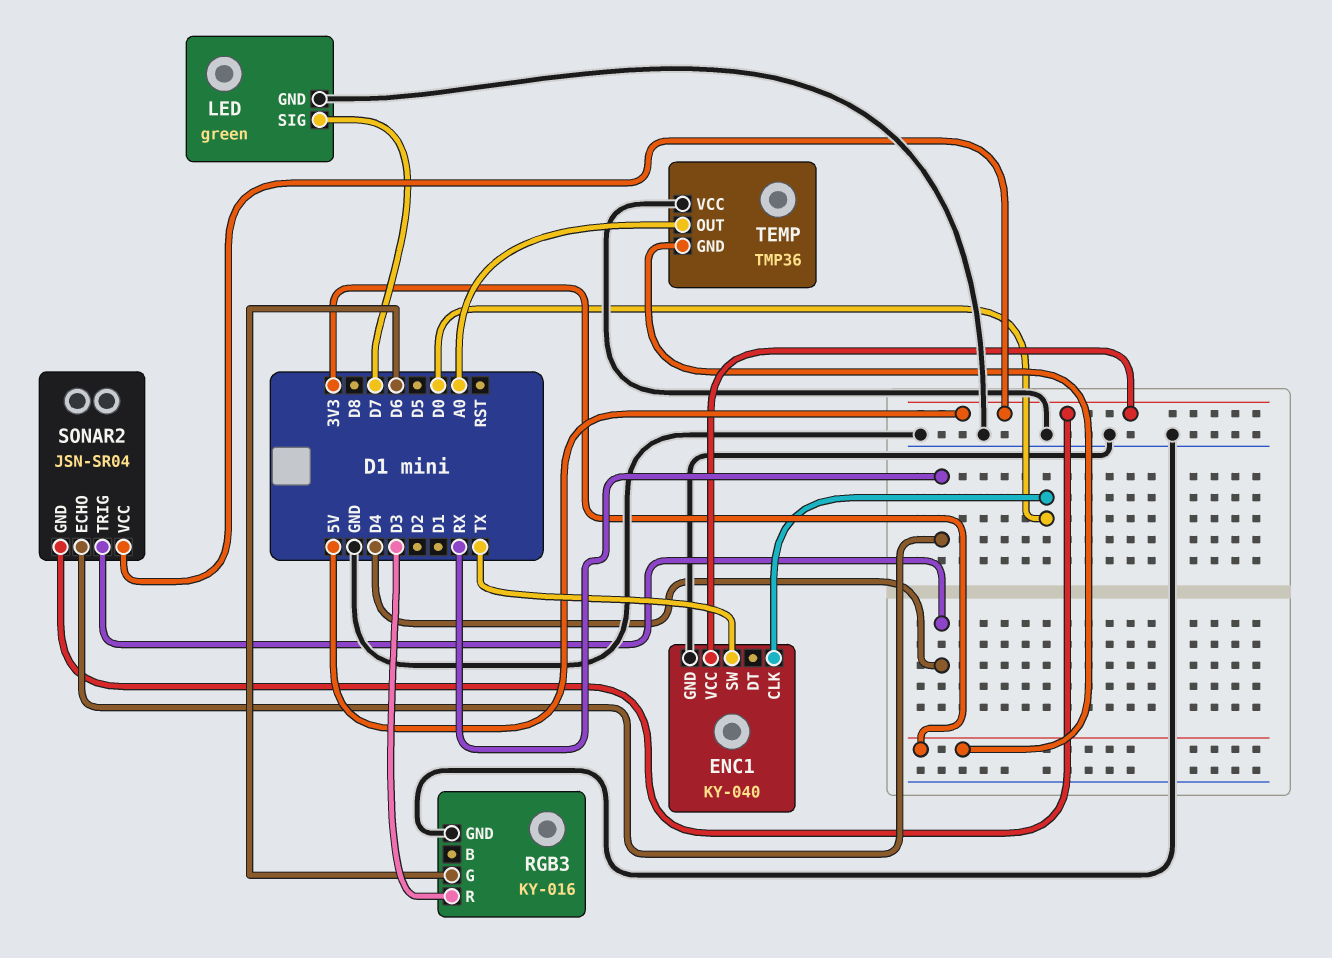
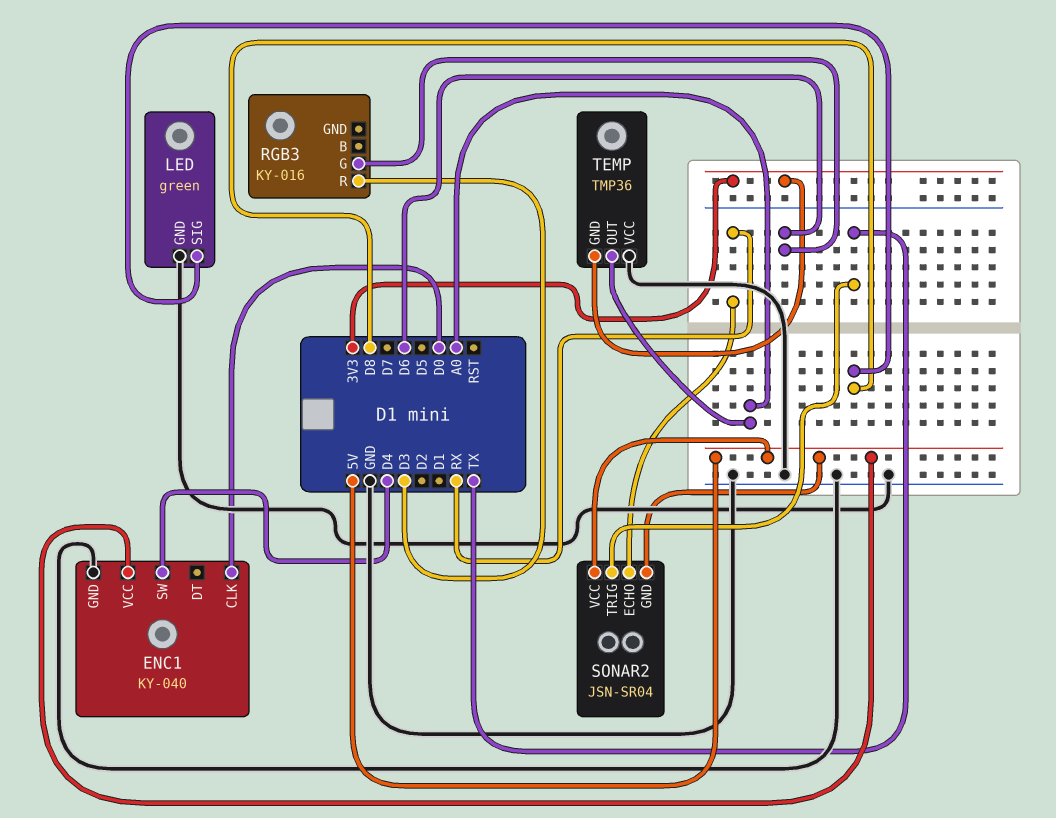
ENC1 pin SW: TX -> D4
LED pin SIG: D7 -> D8
RGB3 pin GND: GND -> none
SONAR2 pin TRIG: D4 -> TX

